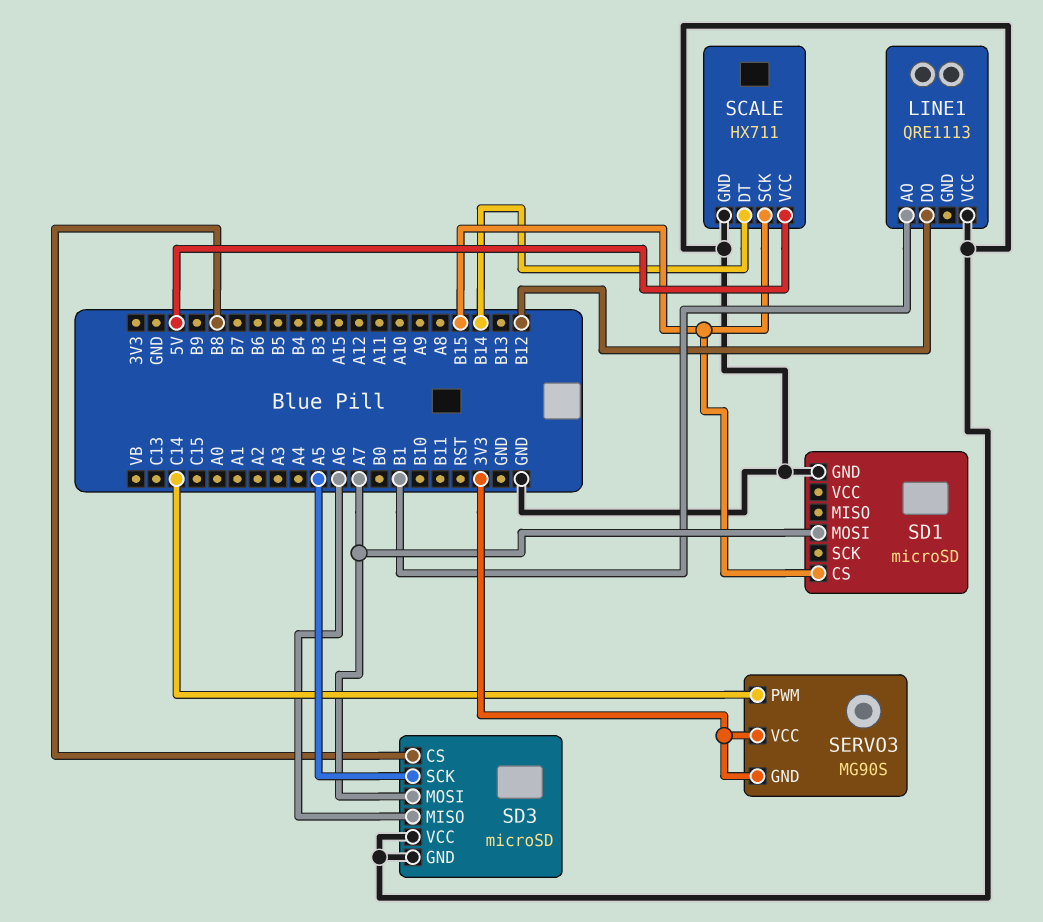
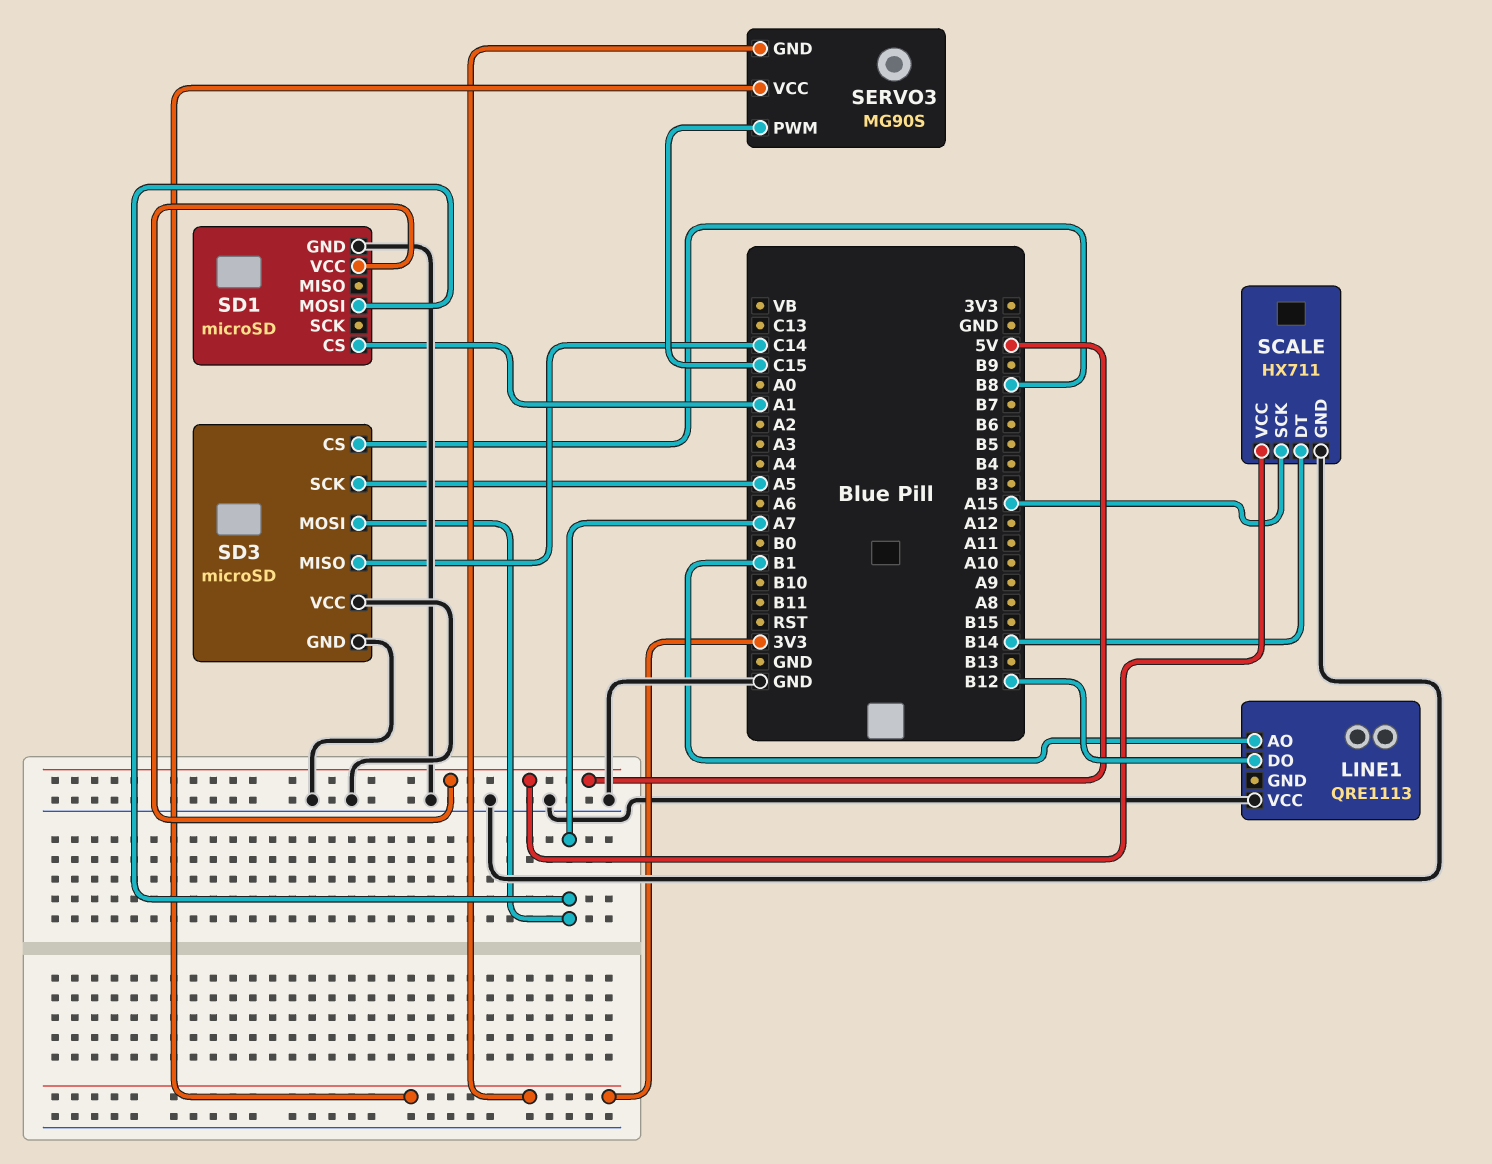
SCALE pin SCK: B15 -> A15
SD1 pin CS: B15 -> A1
SD1 pin VCC: none -> 5V
SD3 pin MISO: A6 -> C14
SERVO3 pin PWM: C14 -> C15

